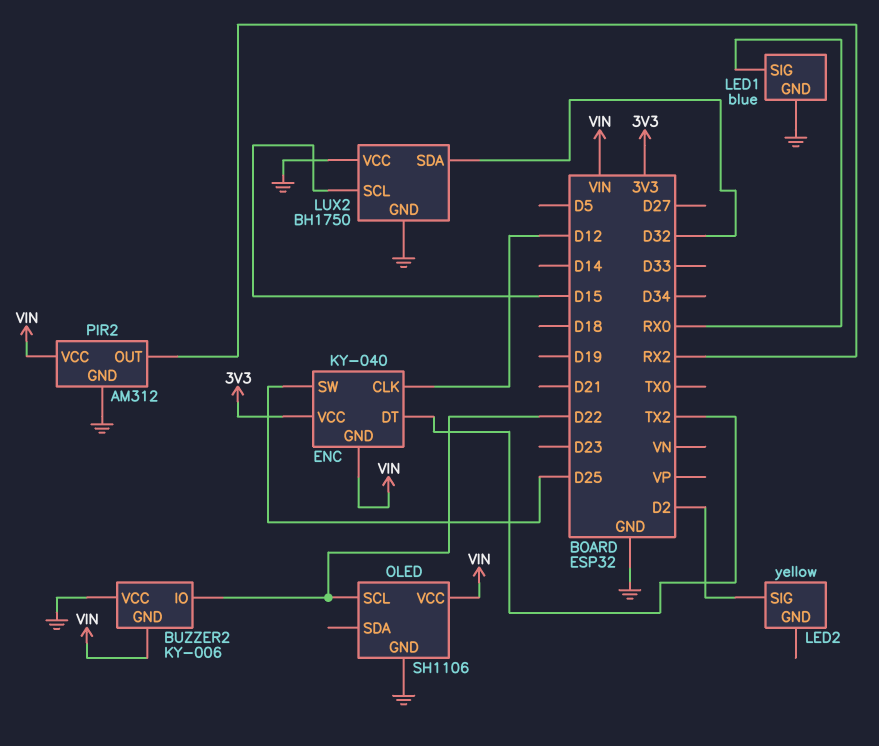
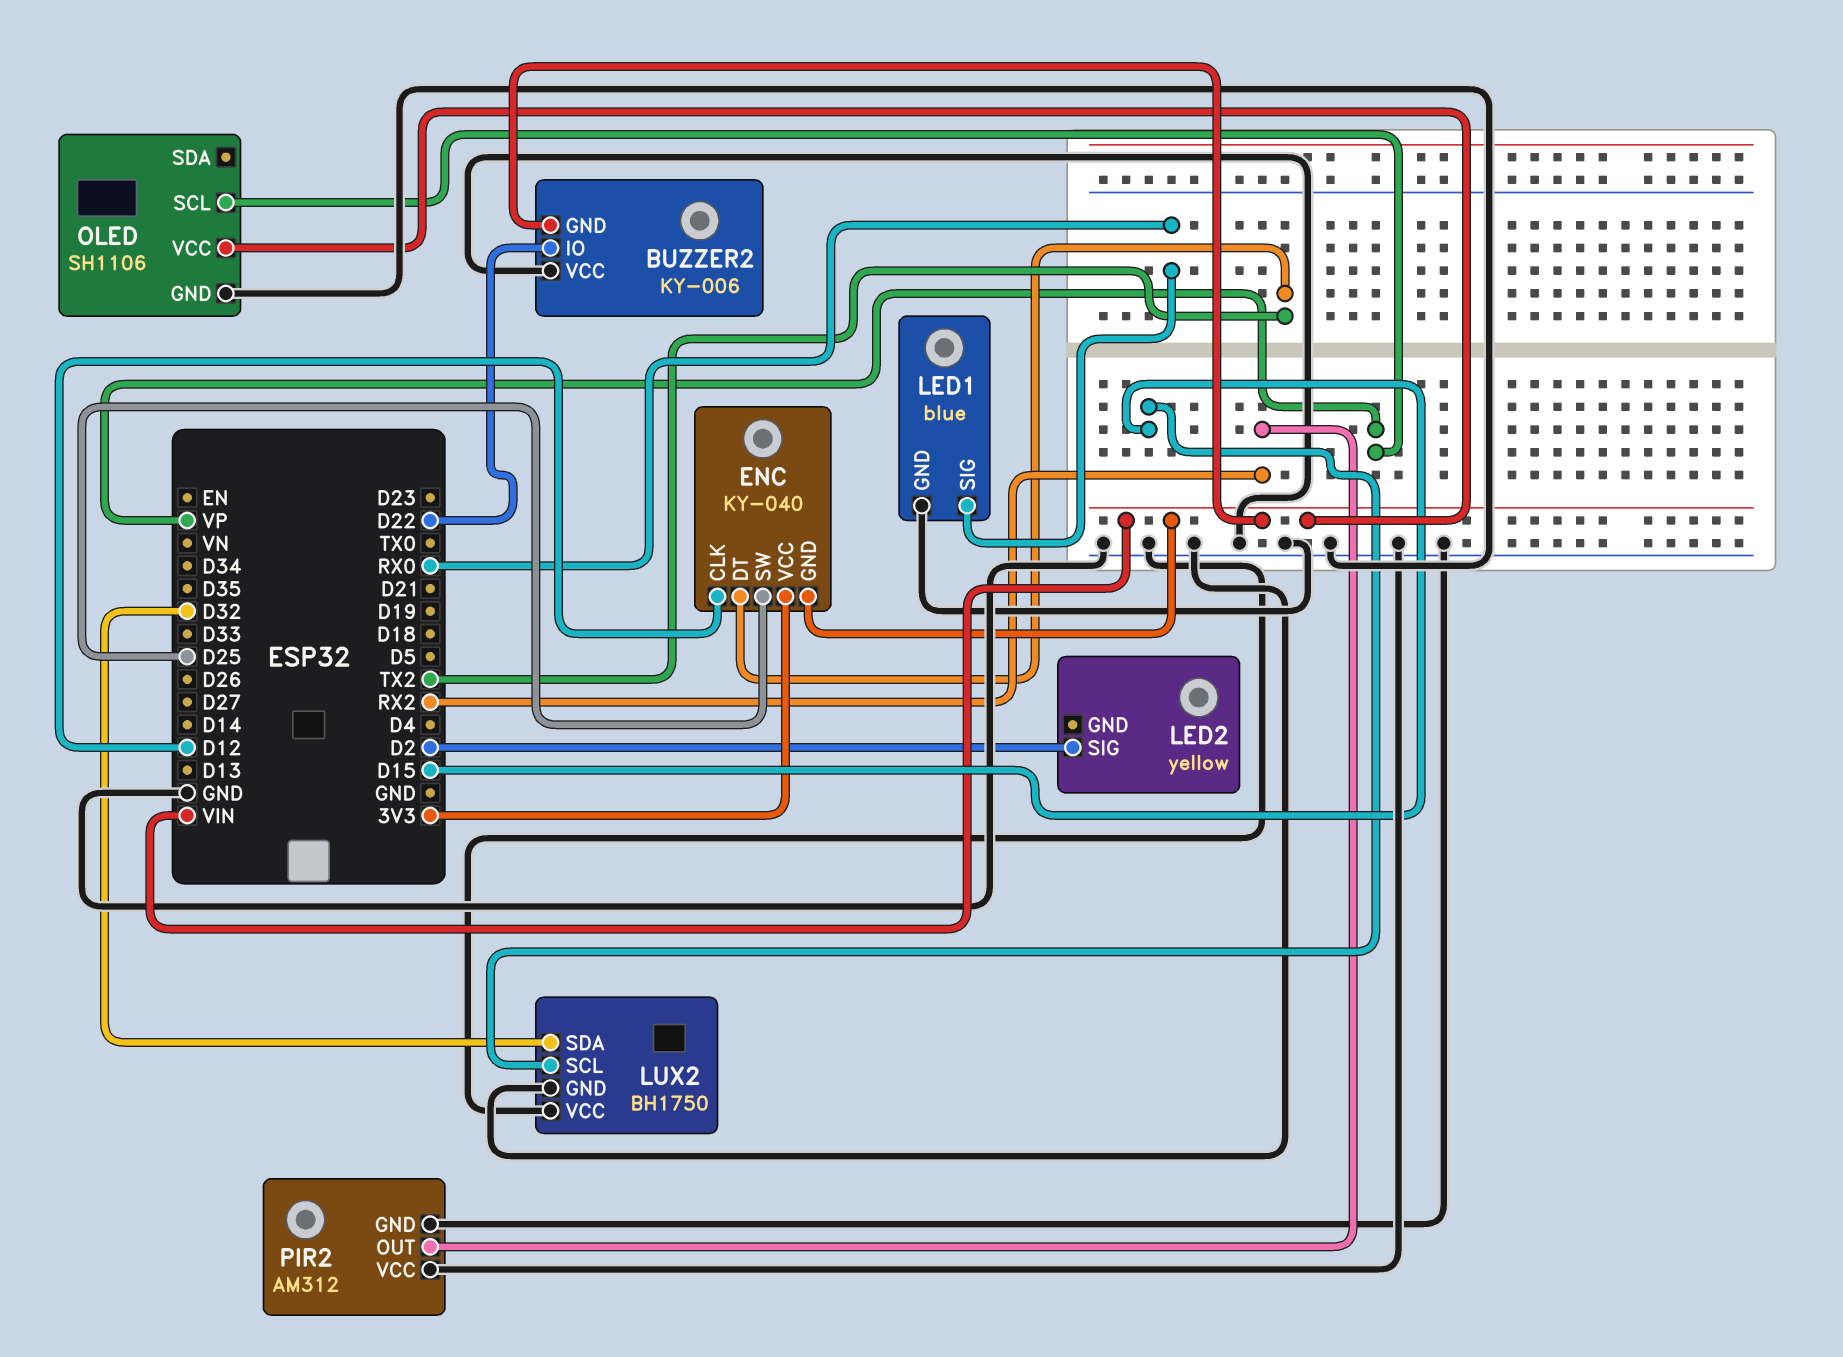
OLED pin SCL: D22 -> VP
PIR2 pin VCC: VIN -> GND

